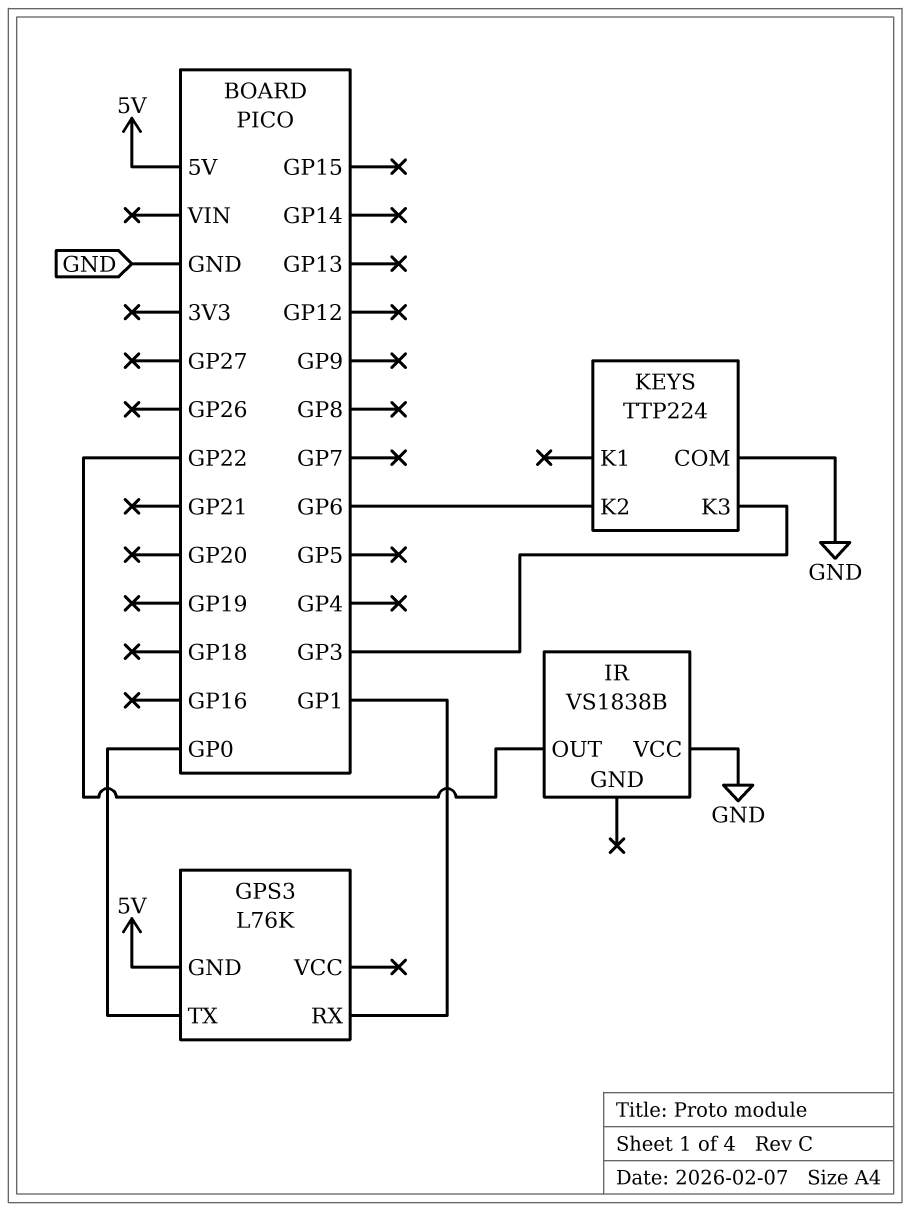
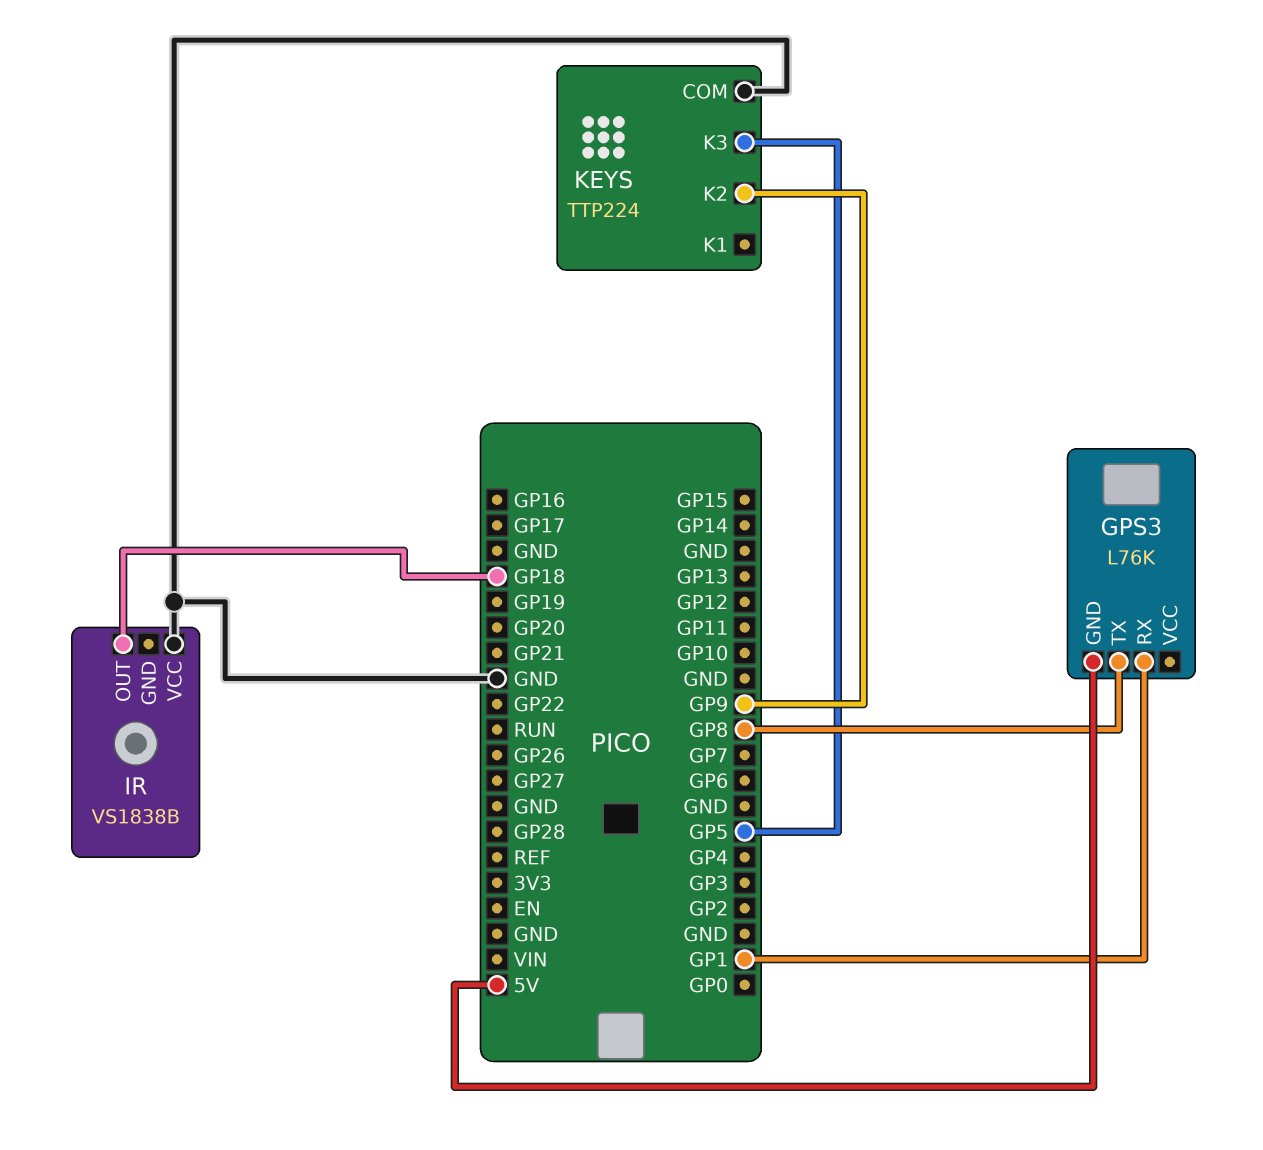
GPS3 pin TX: GP0 -> GP8
IR pin OUT: GP22 -> GP18
KEYS pin K2: GP6 -> GP9
KEYS pin K3: GP3 -> GP5

